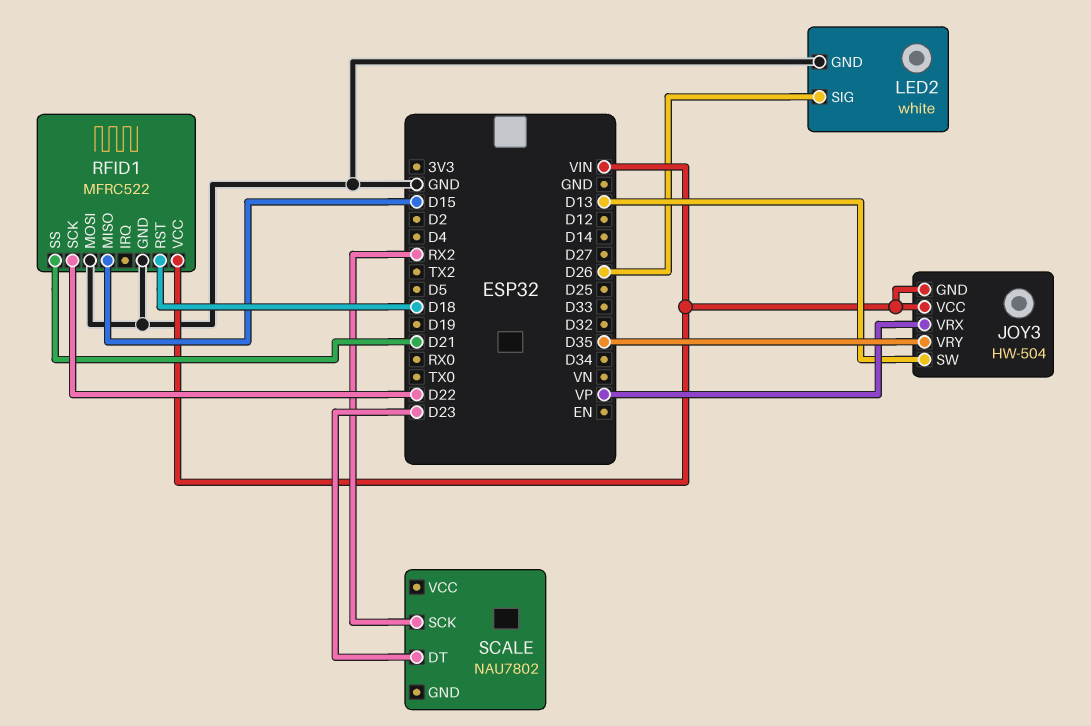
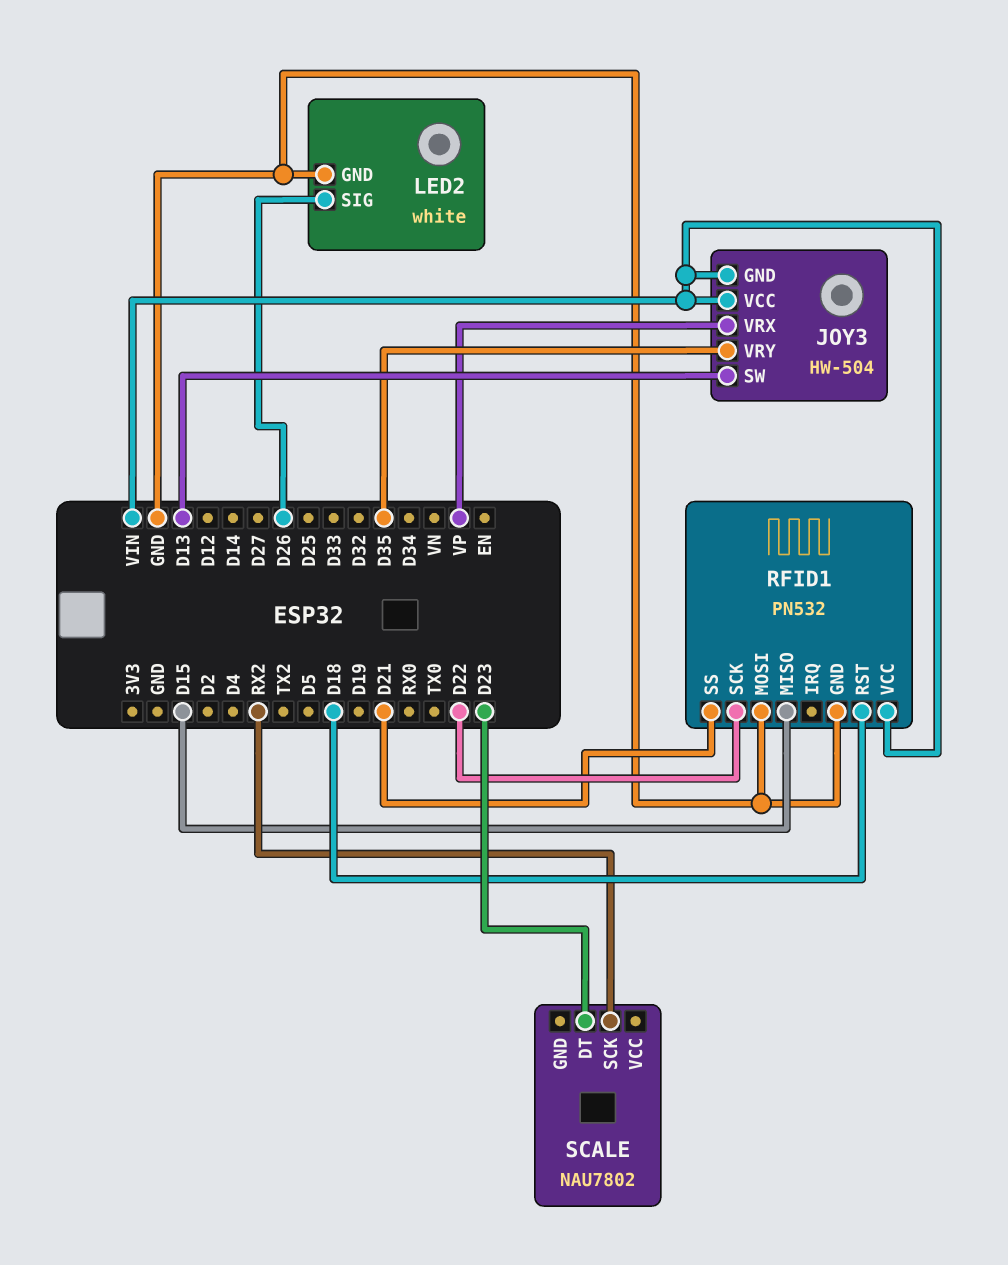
RFID1: MFRC522 -> PN532

